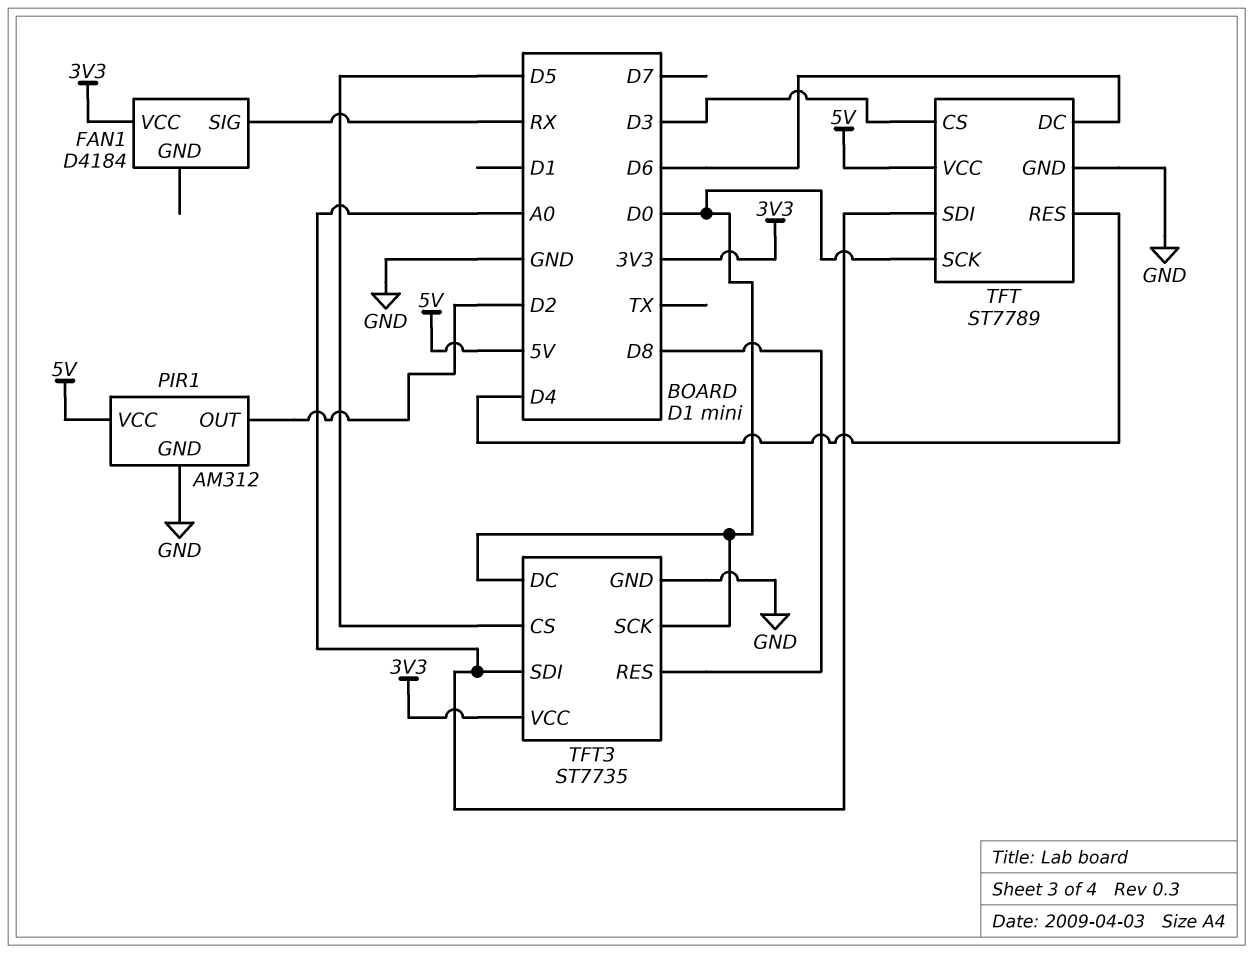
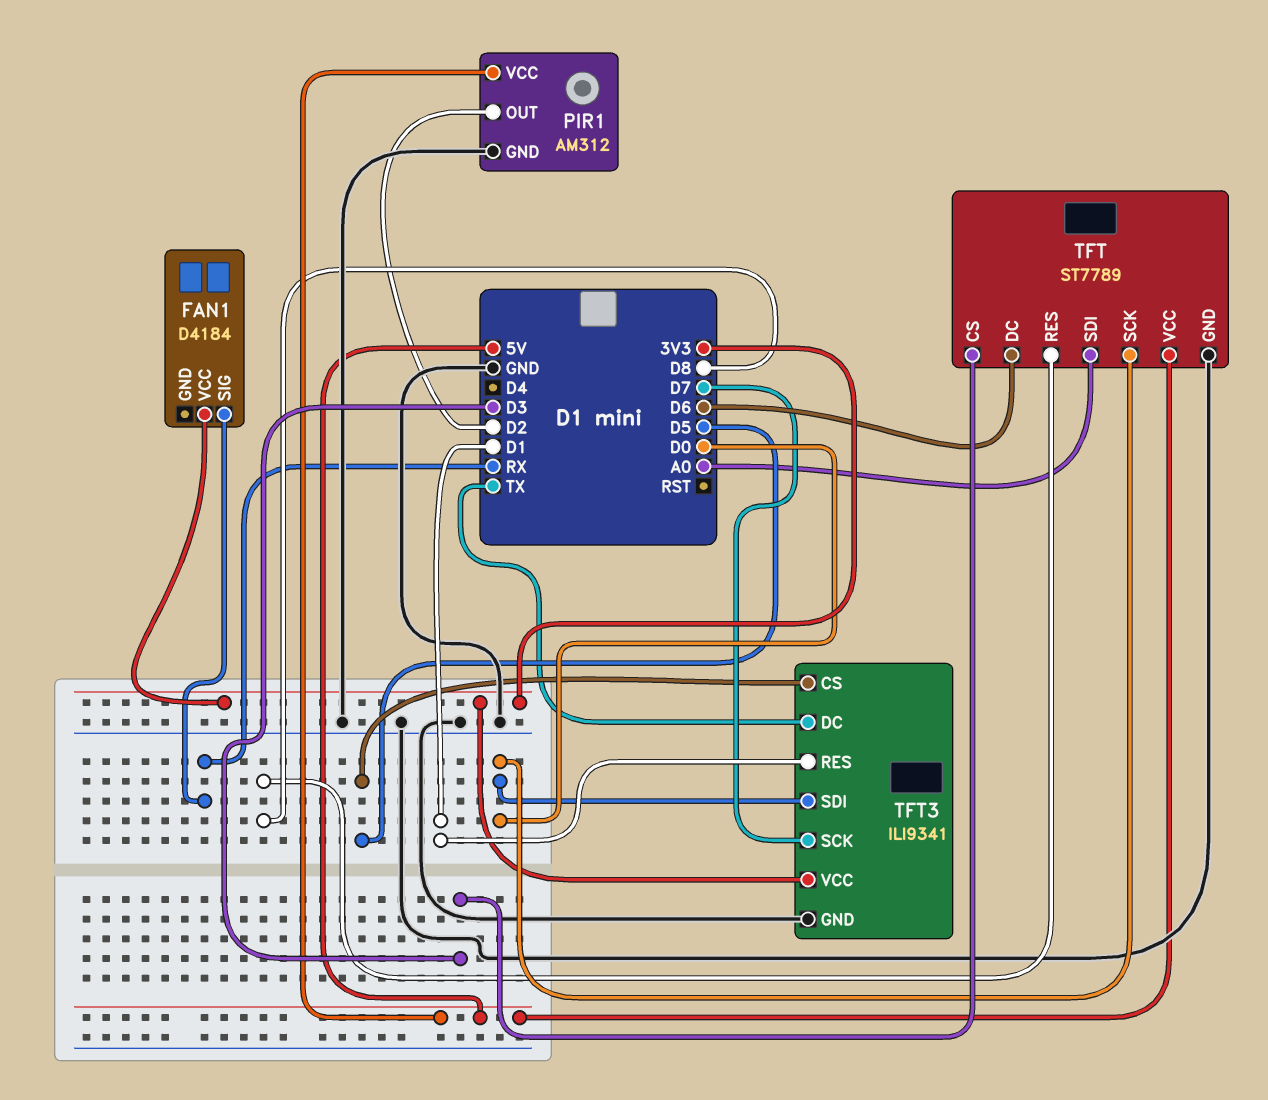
TFT pin RES: D4 -> D8
TFT3: ST7735 -> ILI9341
TFT3 pin DC: D0 -> TX
TFT3 pin RES: D8 -> D1
TFT3 pin SCK: D0 -> D7
TFT3 pin SDI: A0 -> D0

